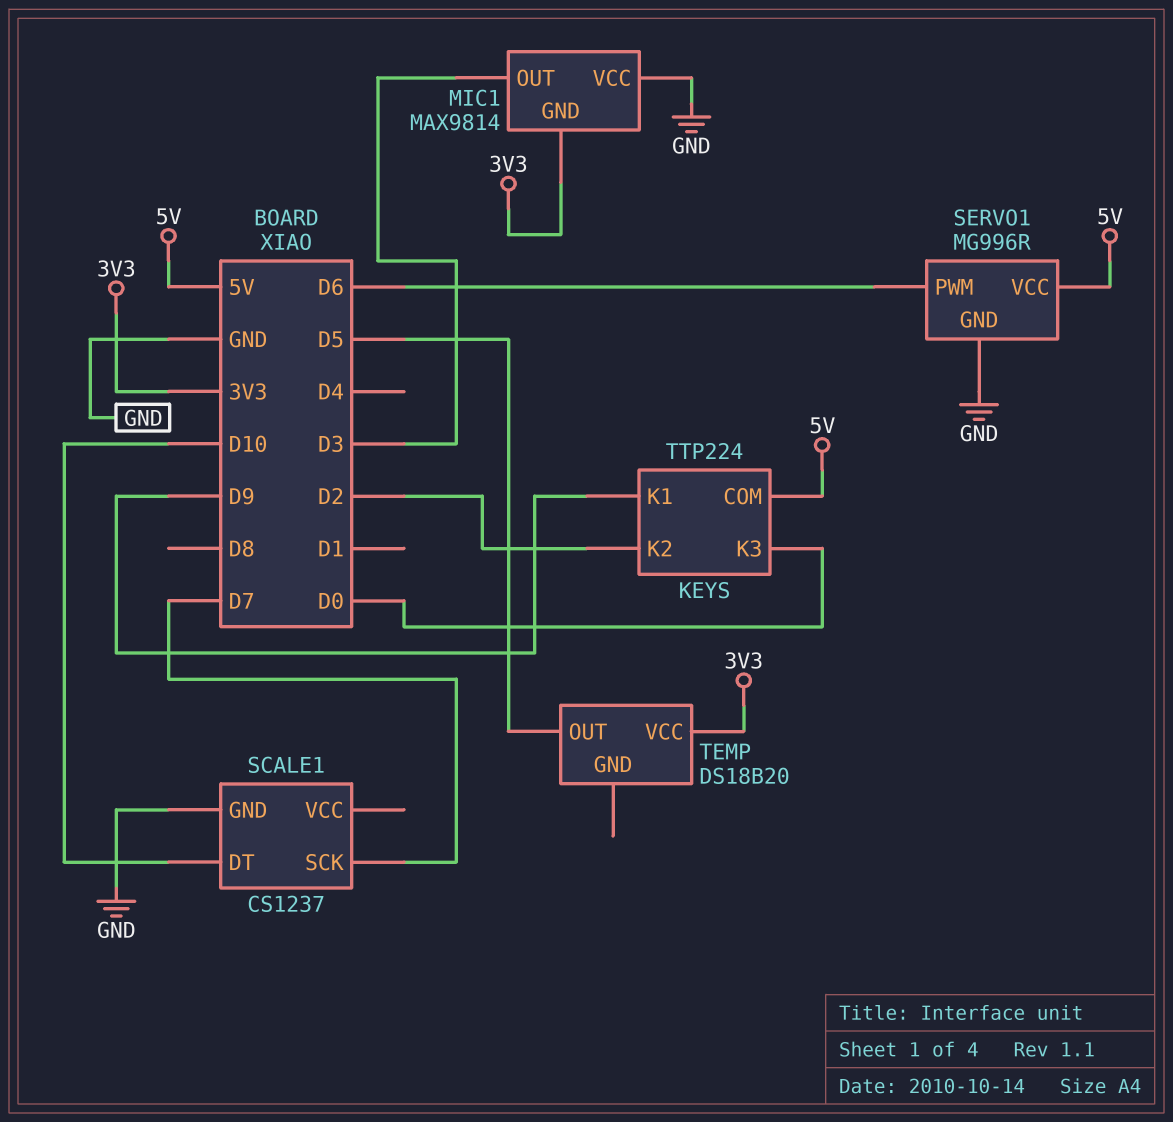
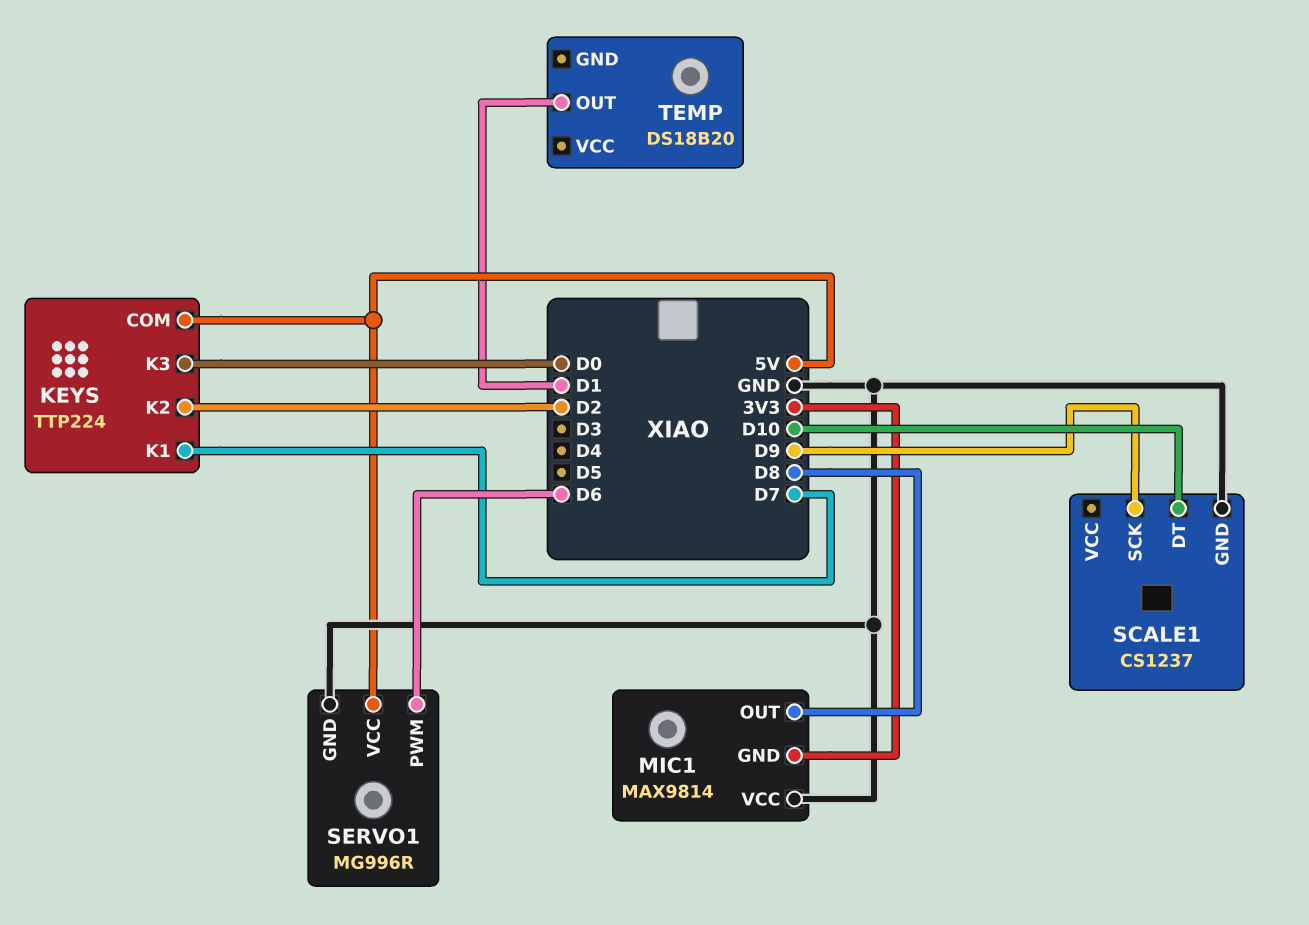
KEYS pin K1: D9 -> D7
MIC1 pin OUT: D3 -> D8
SCALE1 pin SCK: D7 -> D9
TEMP pin OUT: D5 -> D1
TEMP pin VCC: 3V3 -> none

